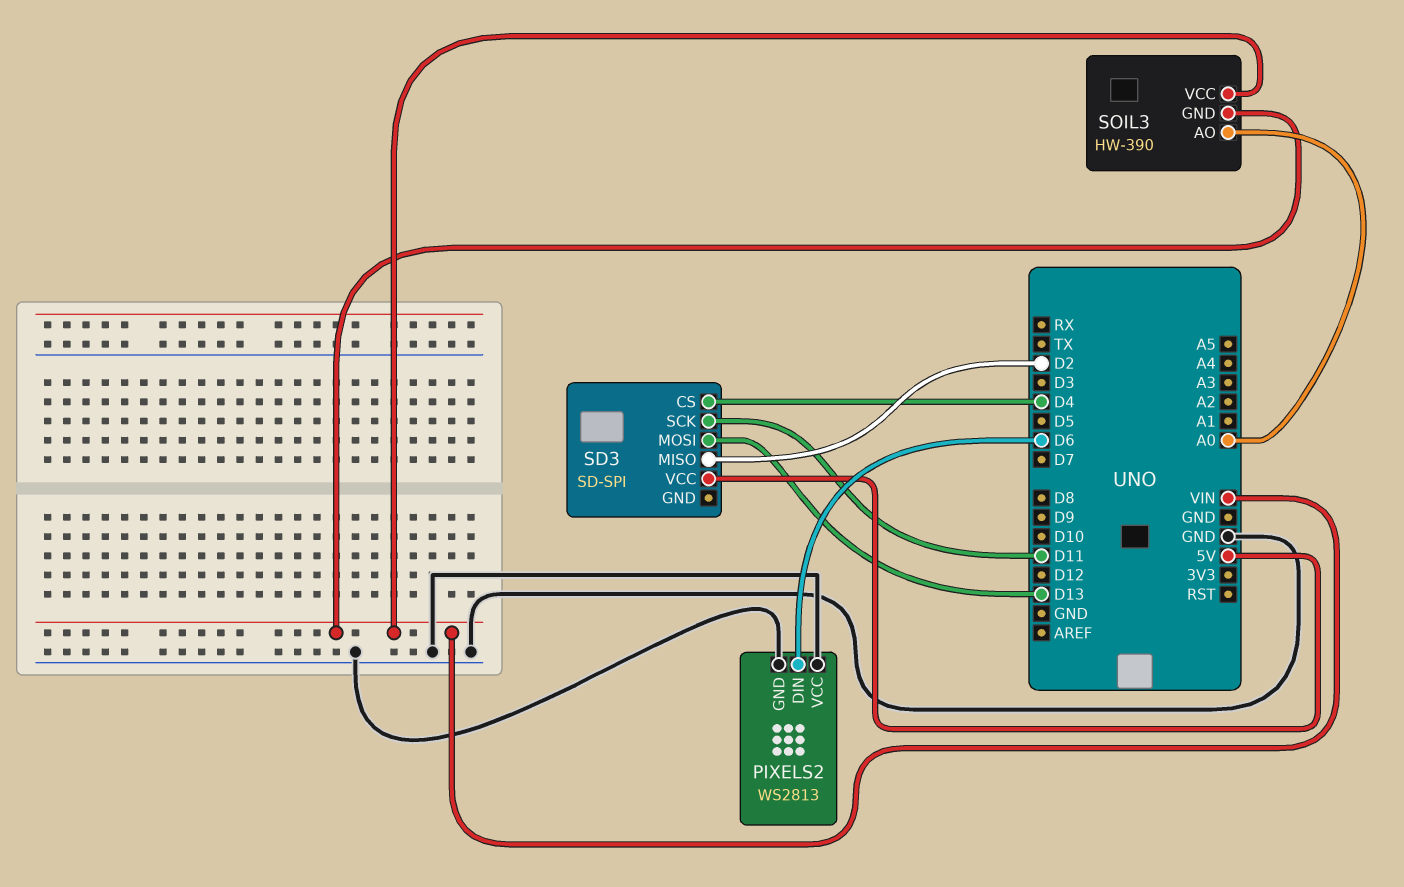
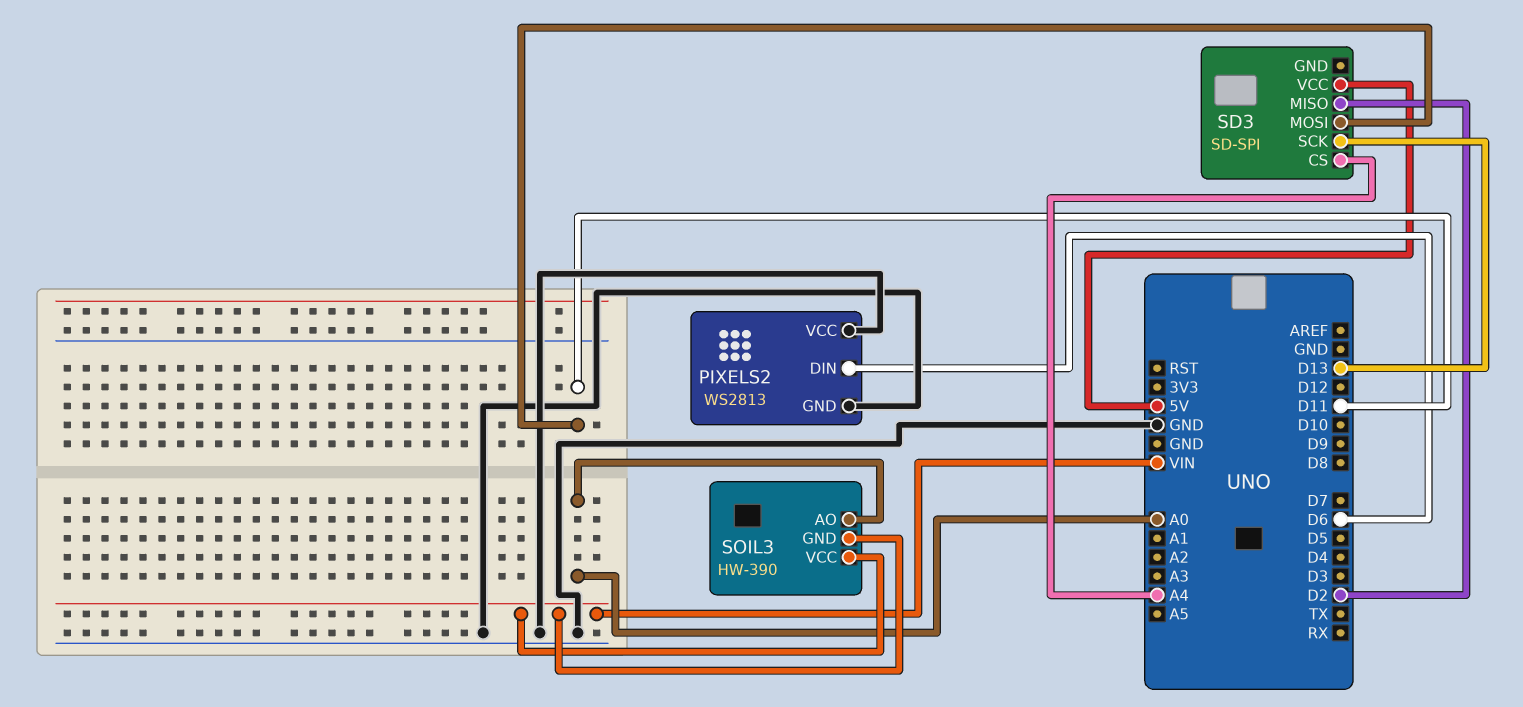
SD3 pin CS: D4 -> A4
SD3 pin MOSI: D13 -> D11
SD3 pin SCK: D11 -> D13

